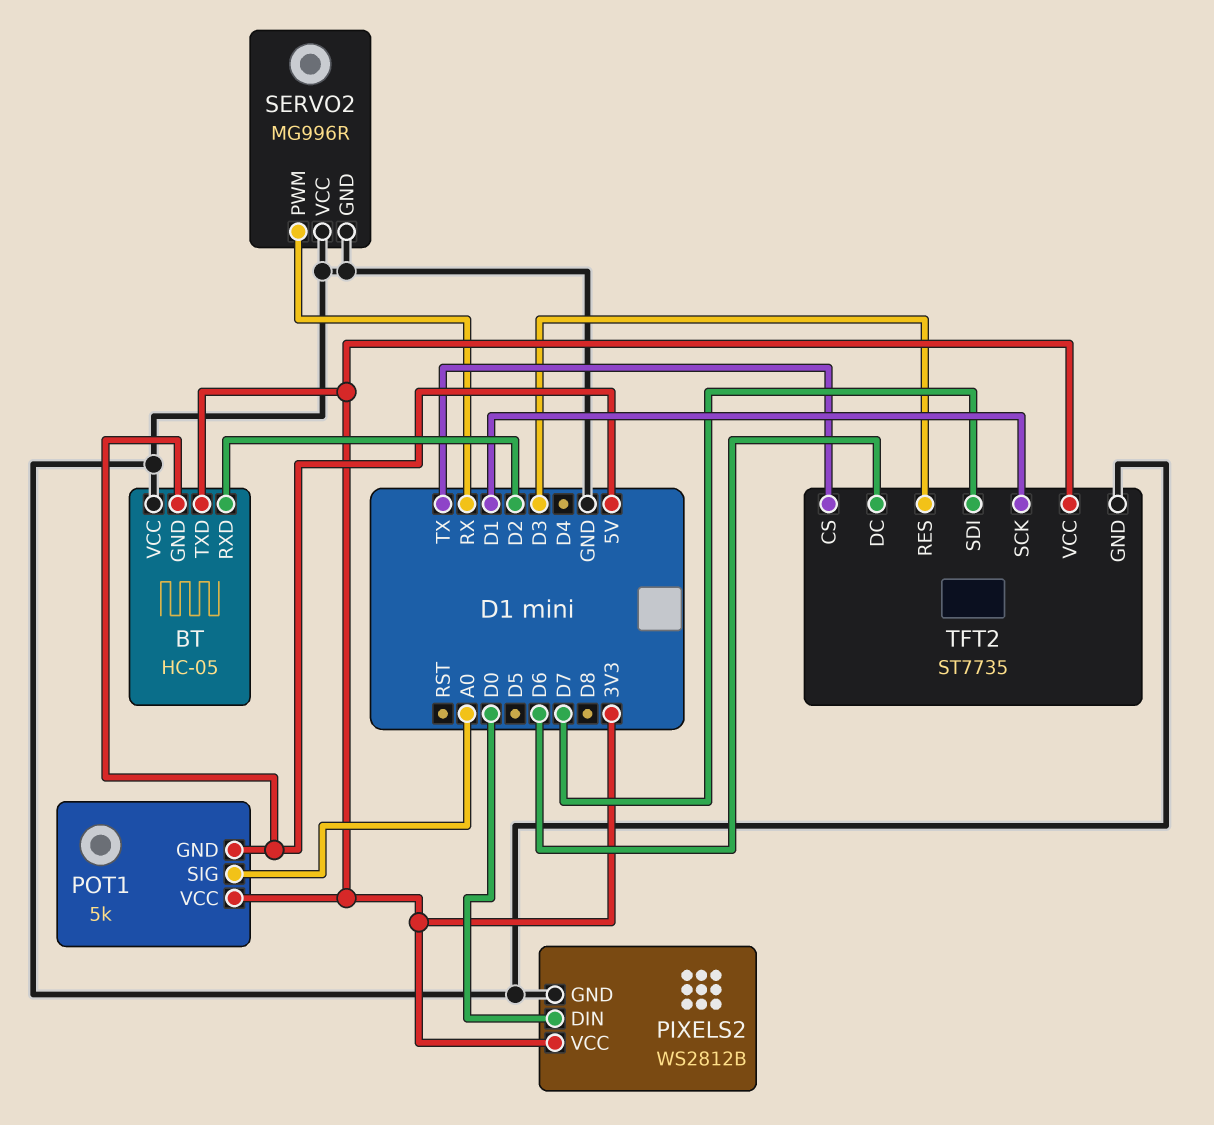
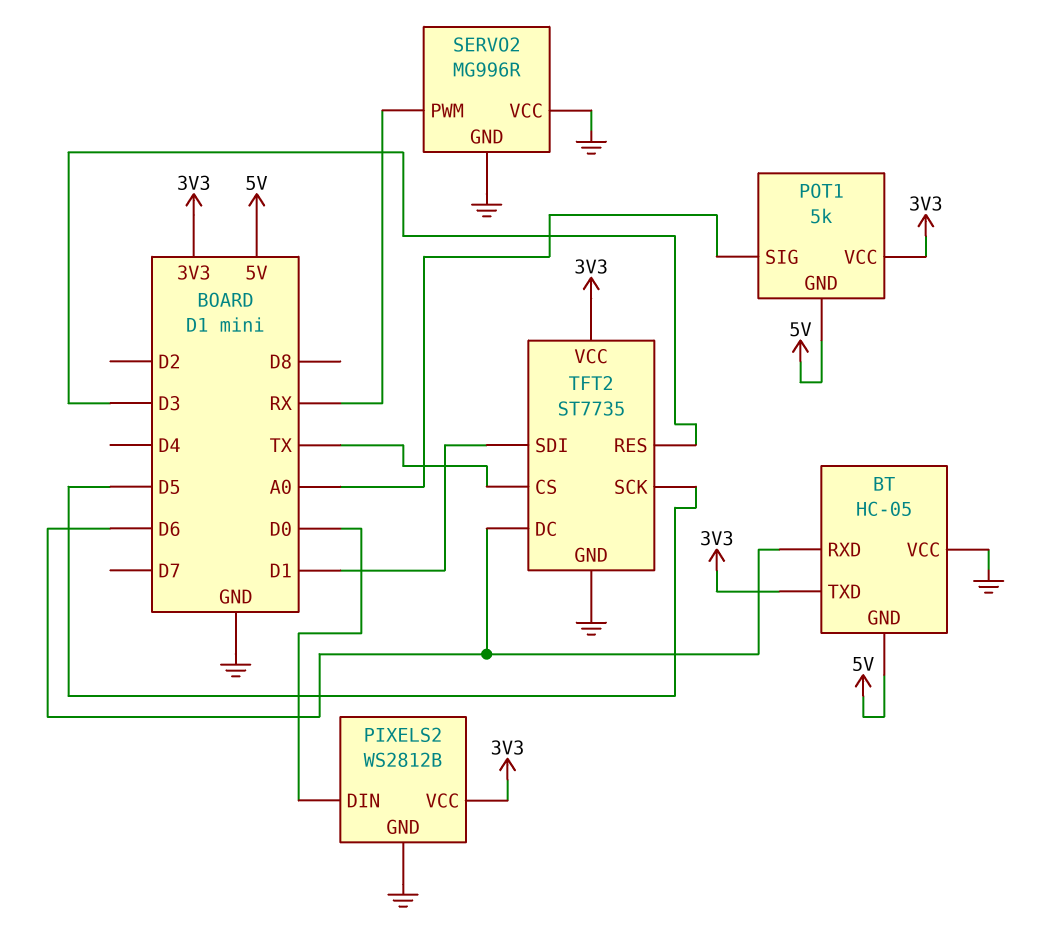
BT pin RXD: D2 -> D6
TFT2 pin SCK: D1 -> D5
TFT2 pin SDI: D7 -> D1

